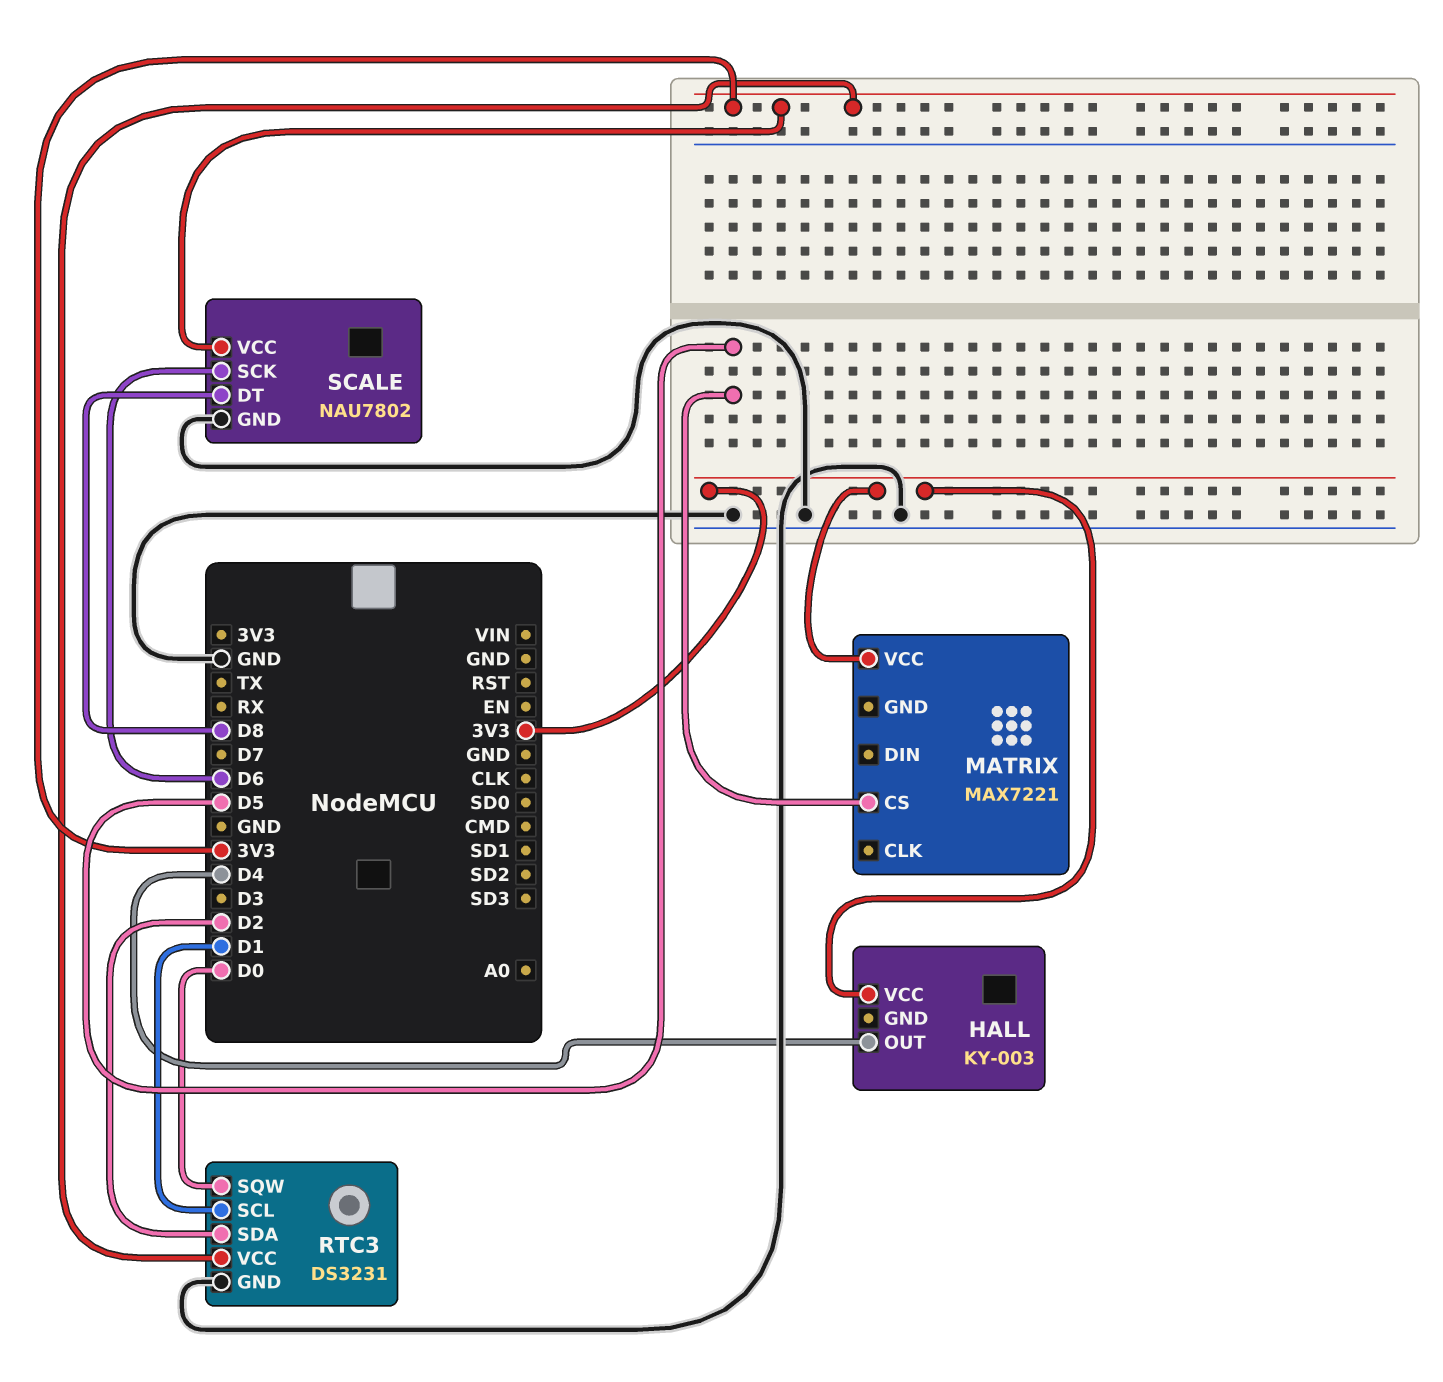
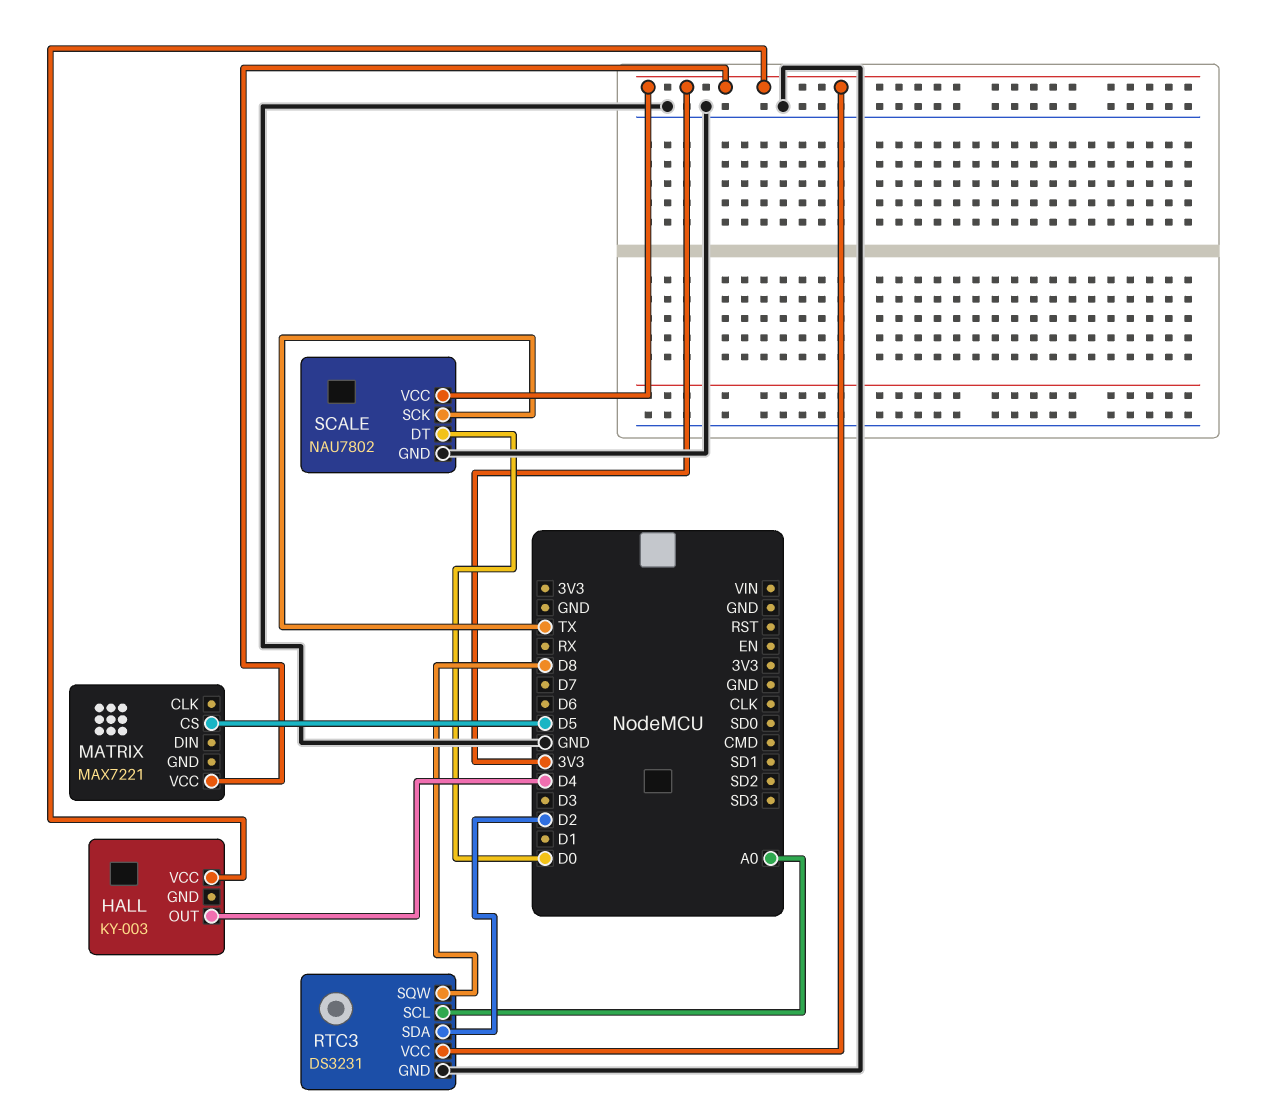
RTC3 pin SCL: D1 -> A0
RTC3 pin SQW: D0 -> D8
SCALE pin DT: D8 -> D0
SCALE pin SCK: D6 -> TX

